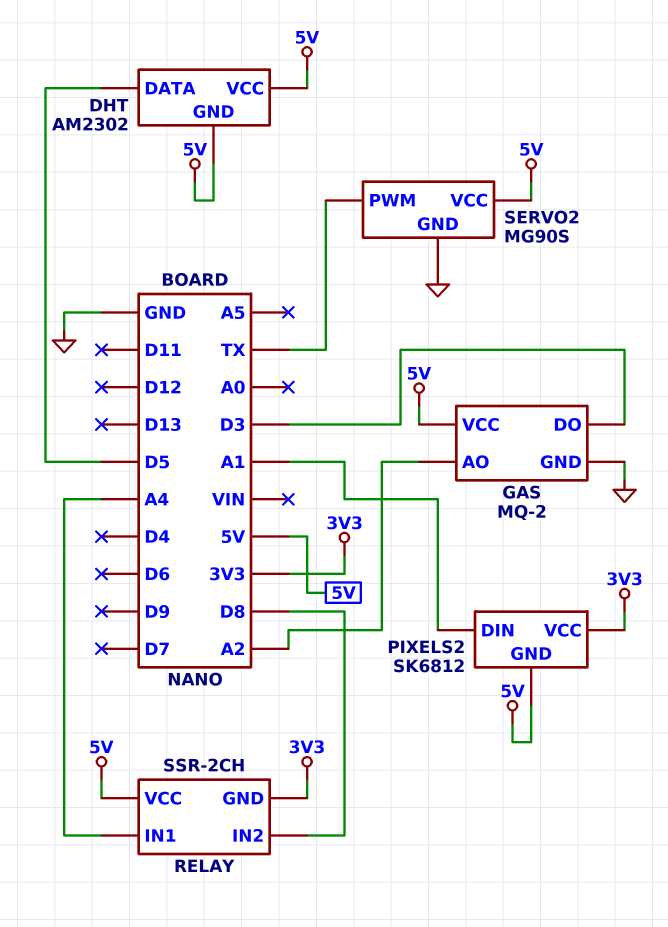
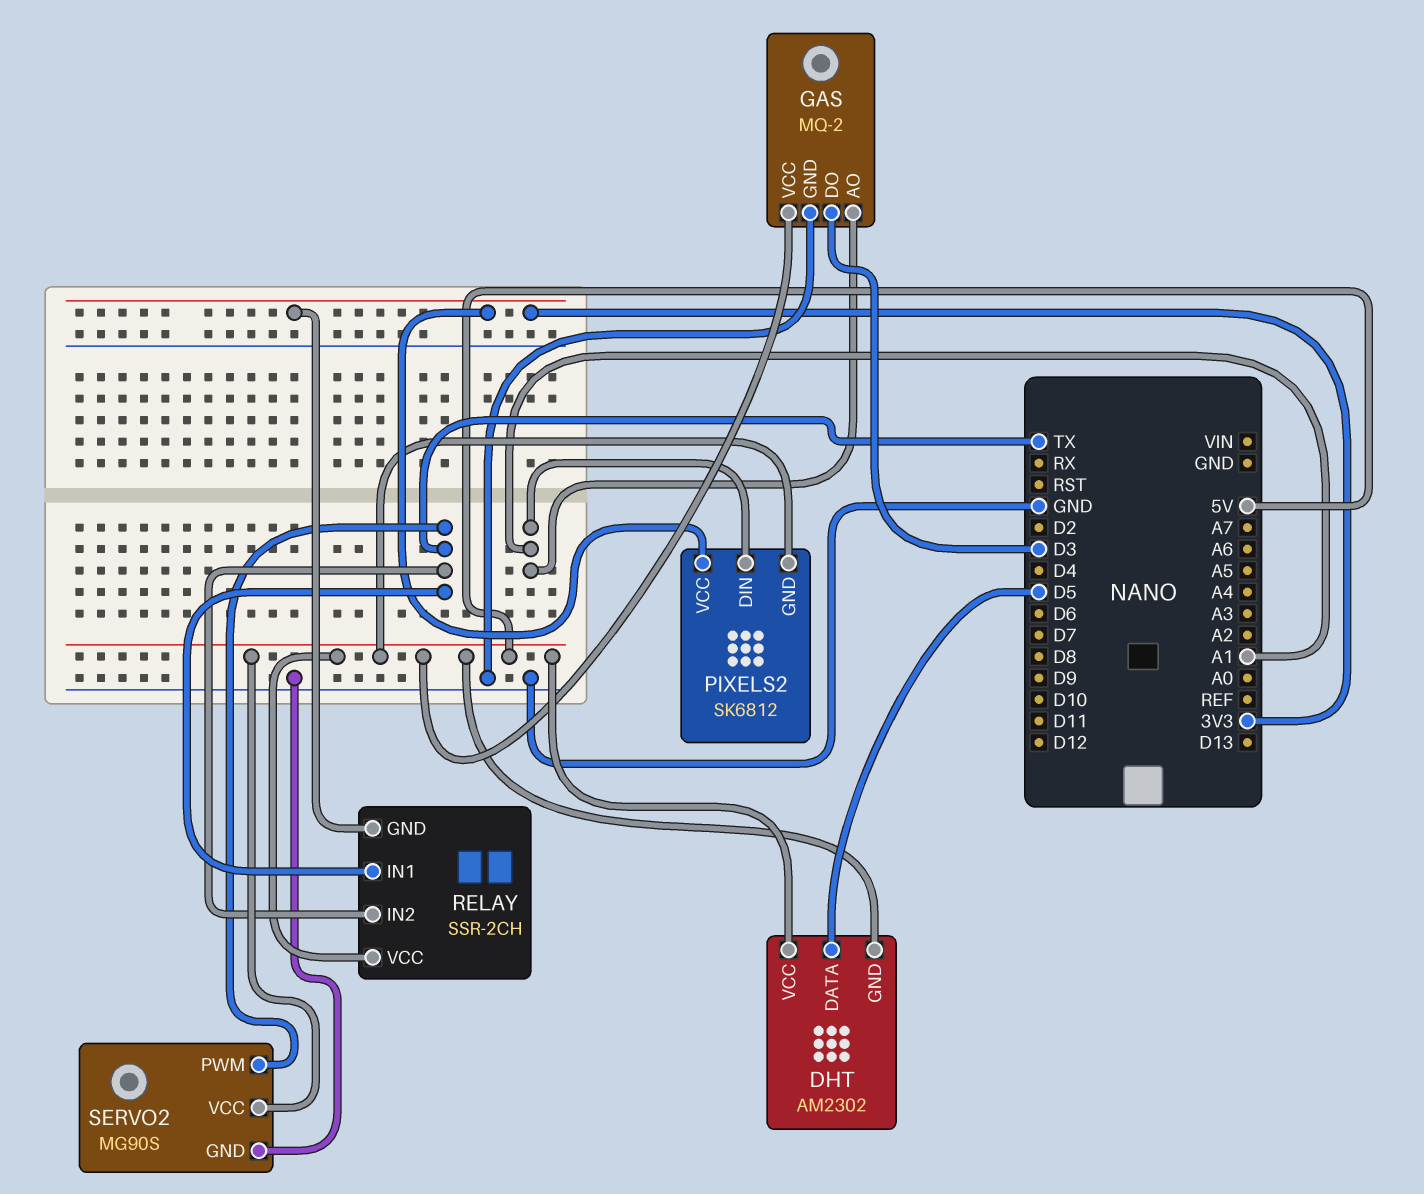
GAS pin AO: A2 -> A1
RELAY pin IN1: A4 -> TX
RELAY pin IN2: D8 -> TX

